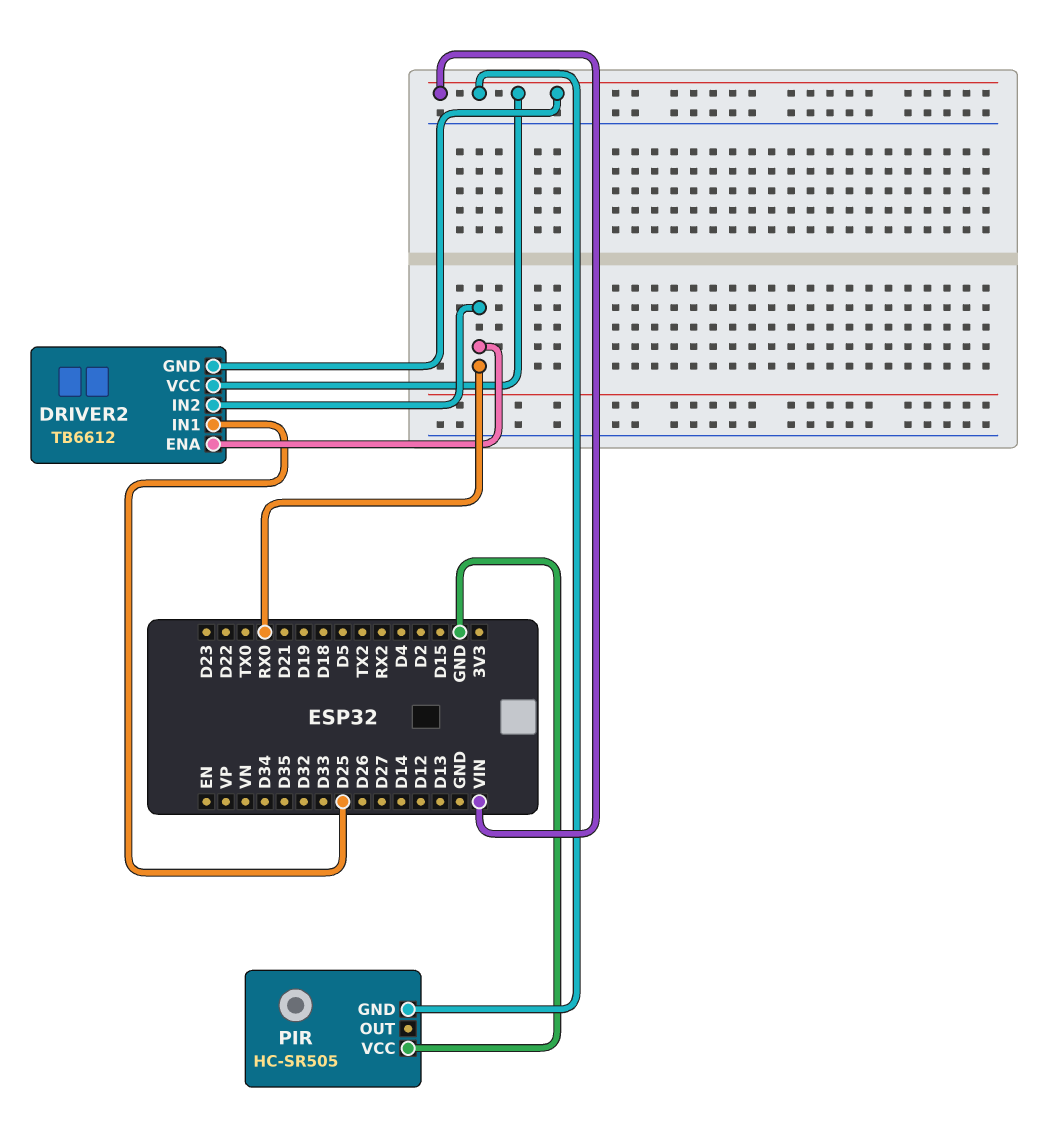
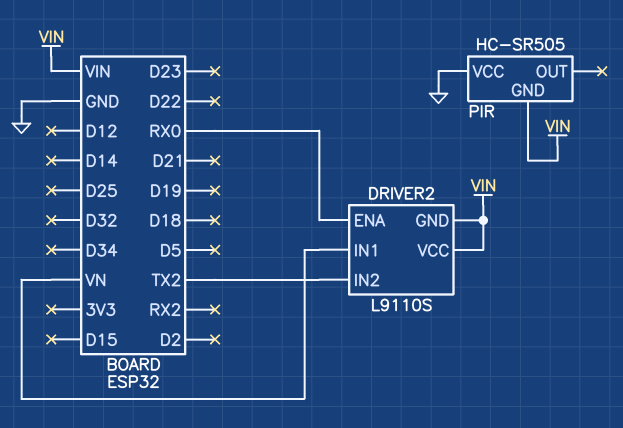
DRIVER2: TB6612 -> L9110S
DRIVER2 pin IN1: D25 -> VN
DRIVER2 pin IN2: RX0 -> TX2

